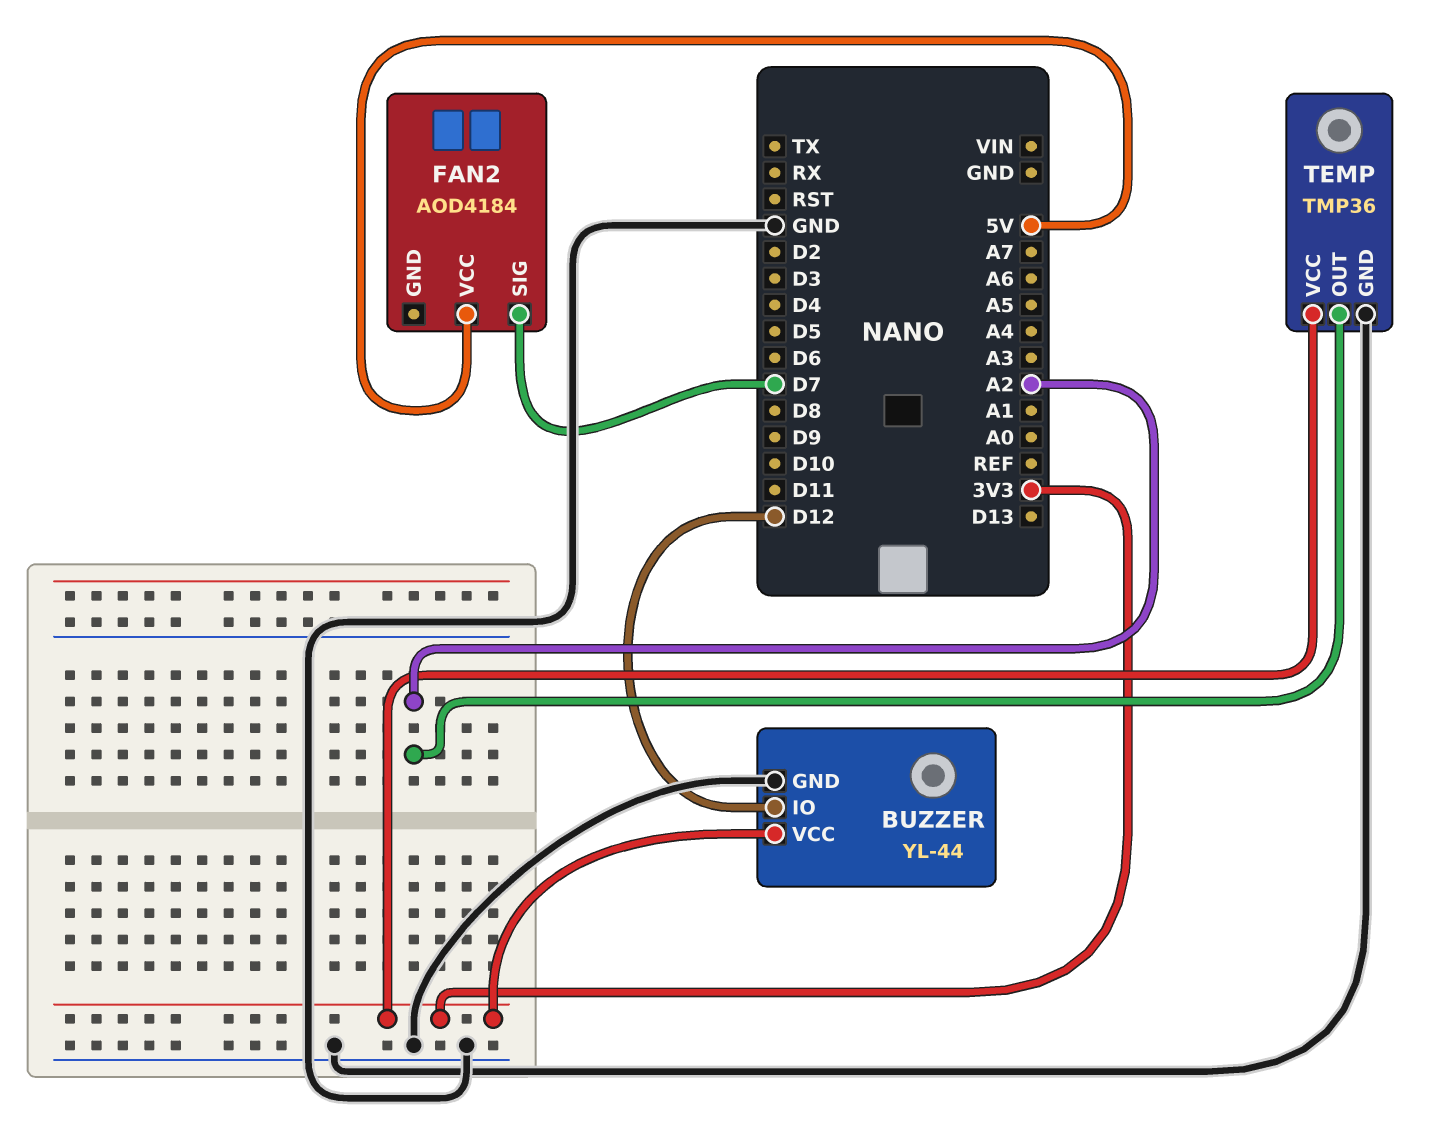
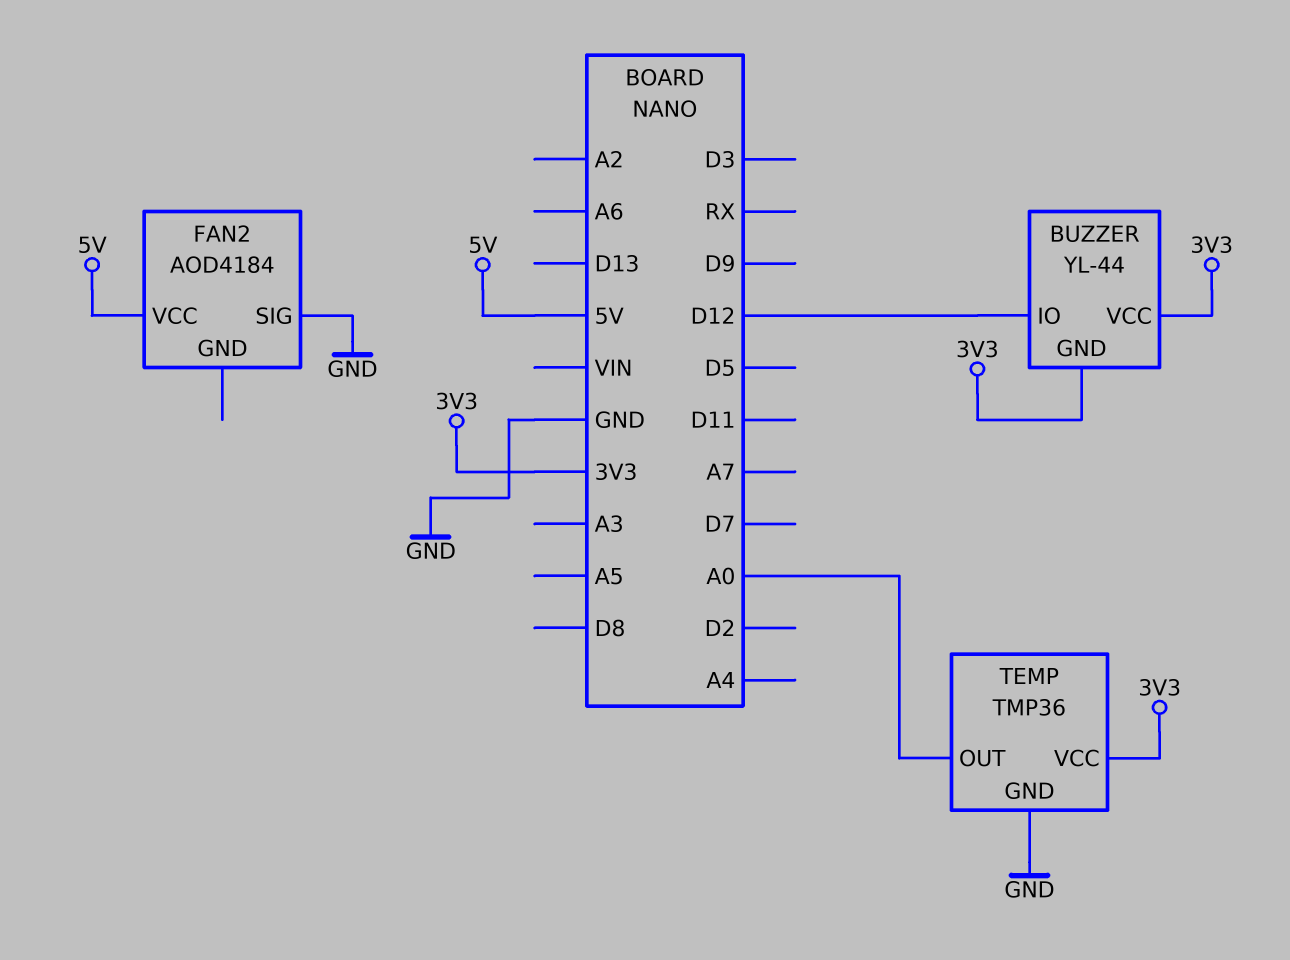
BUZZER pin GND: GND -> 3V3
FAN2 pin SIG: D7 -> GND
TEMP pin OUT: A2 -> A0

